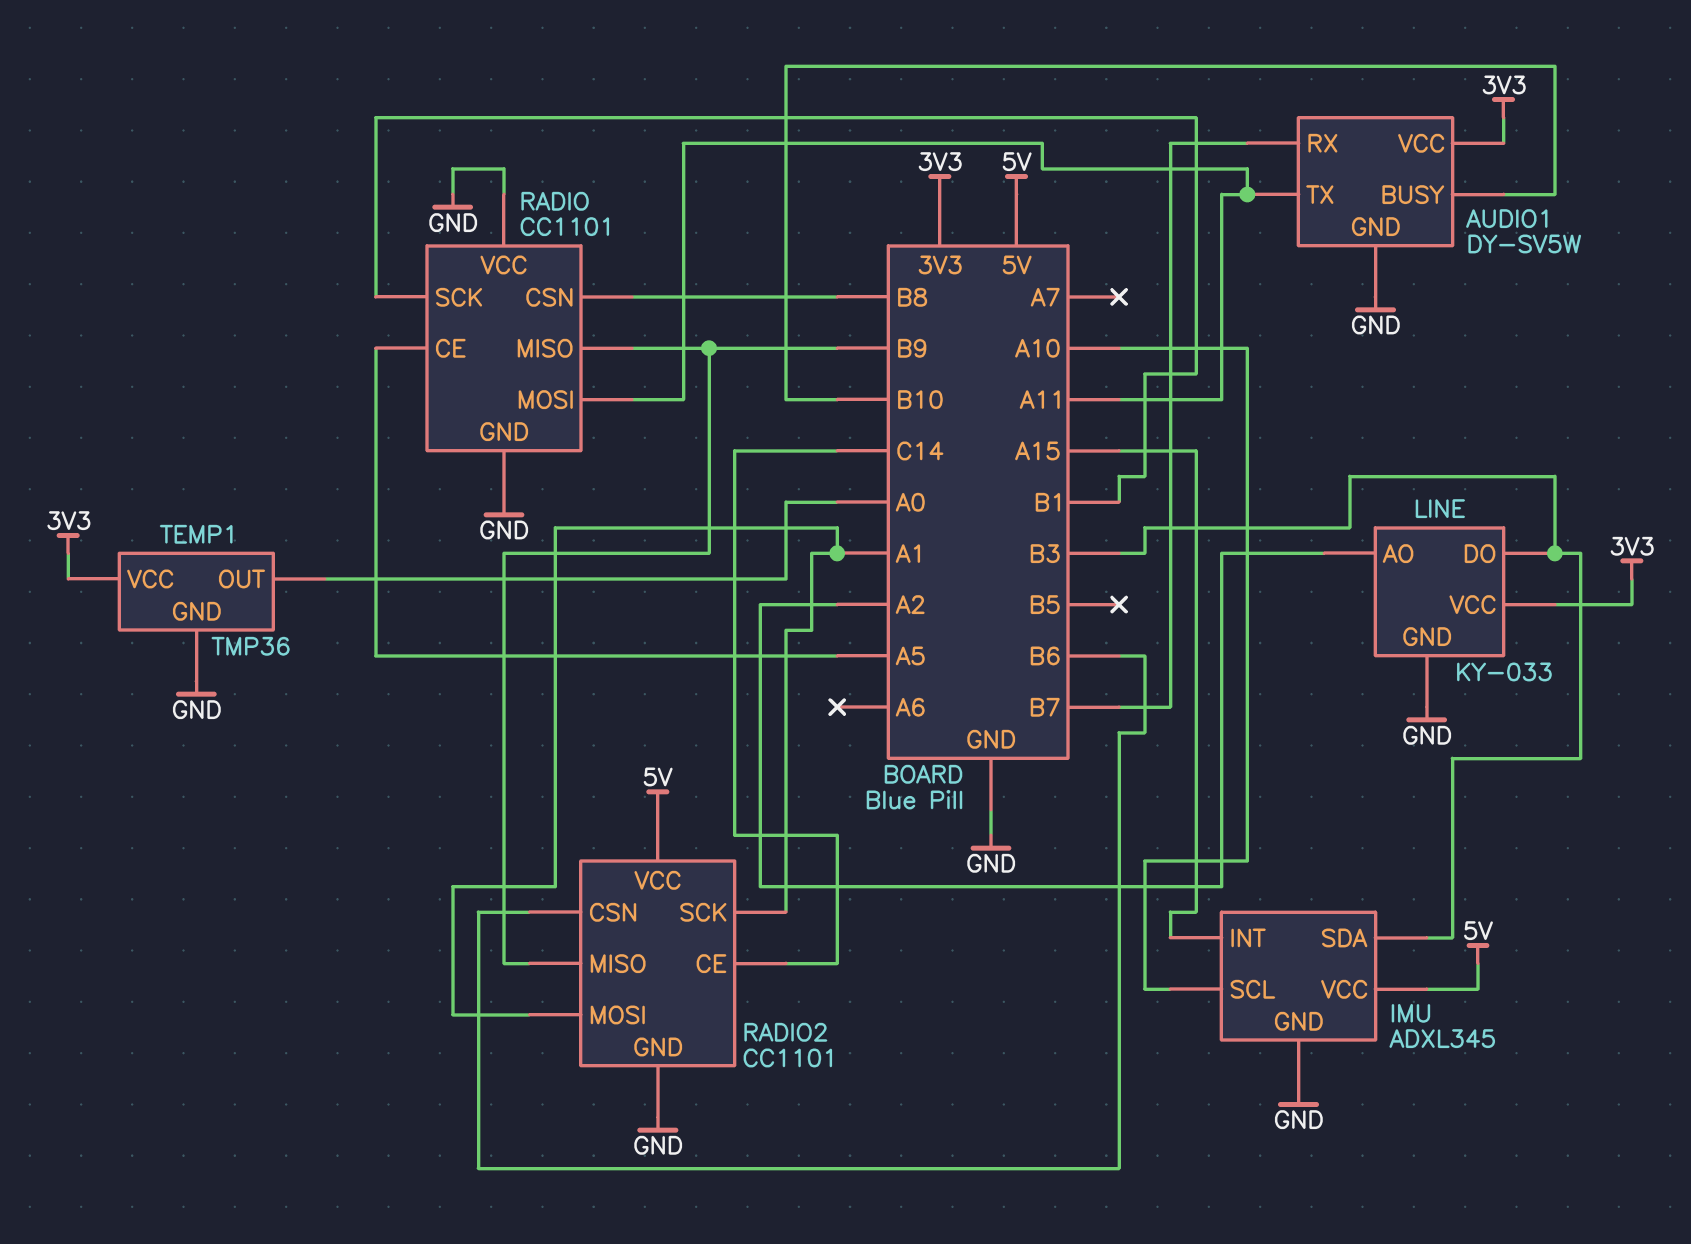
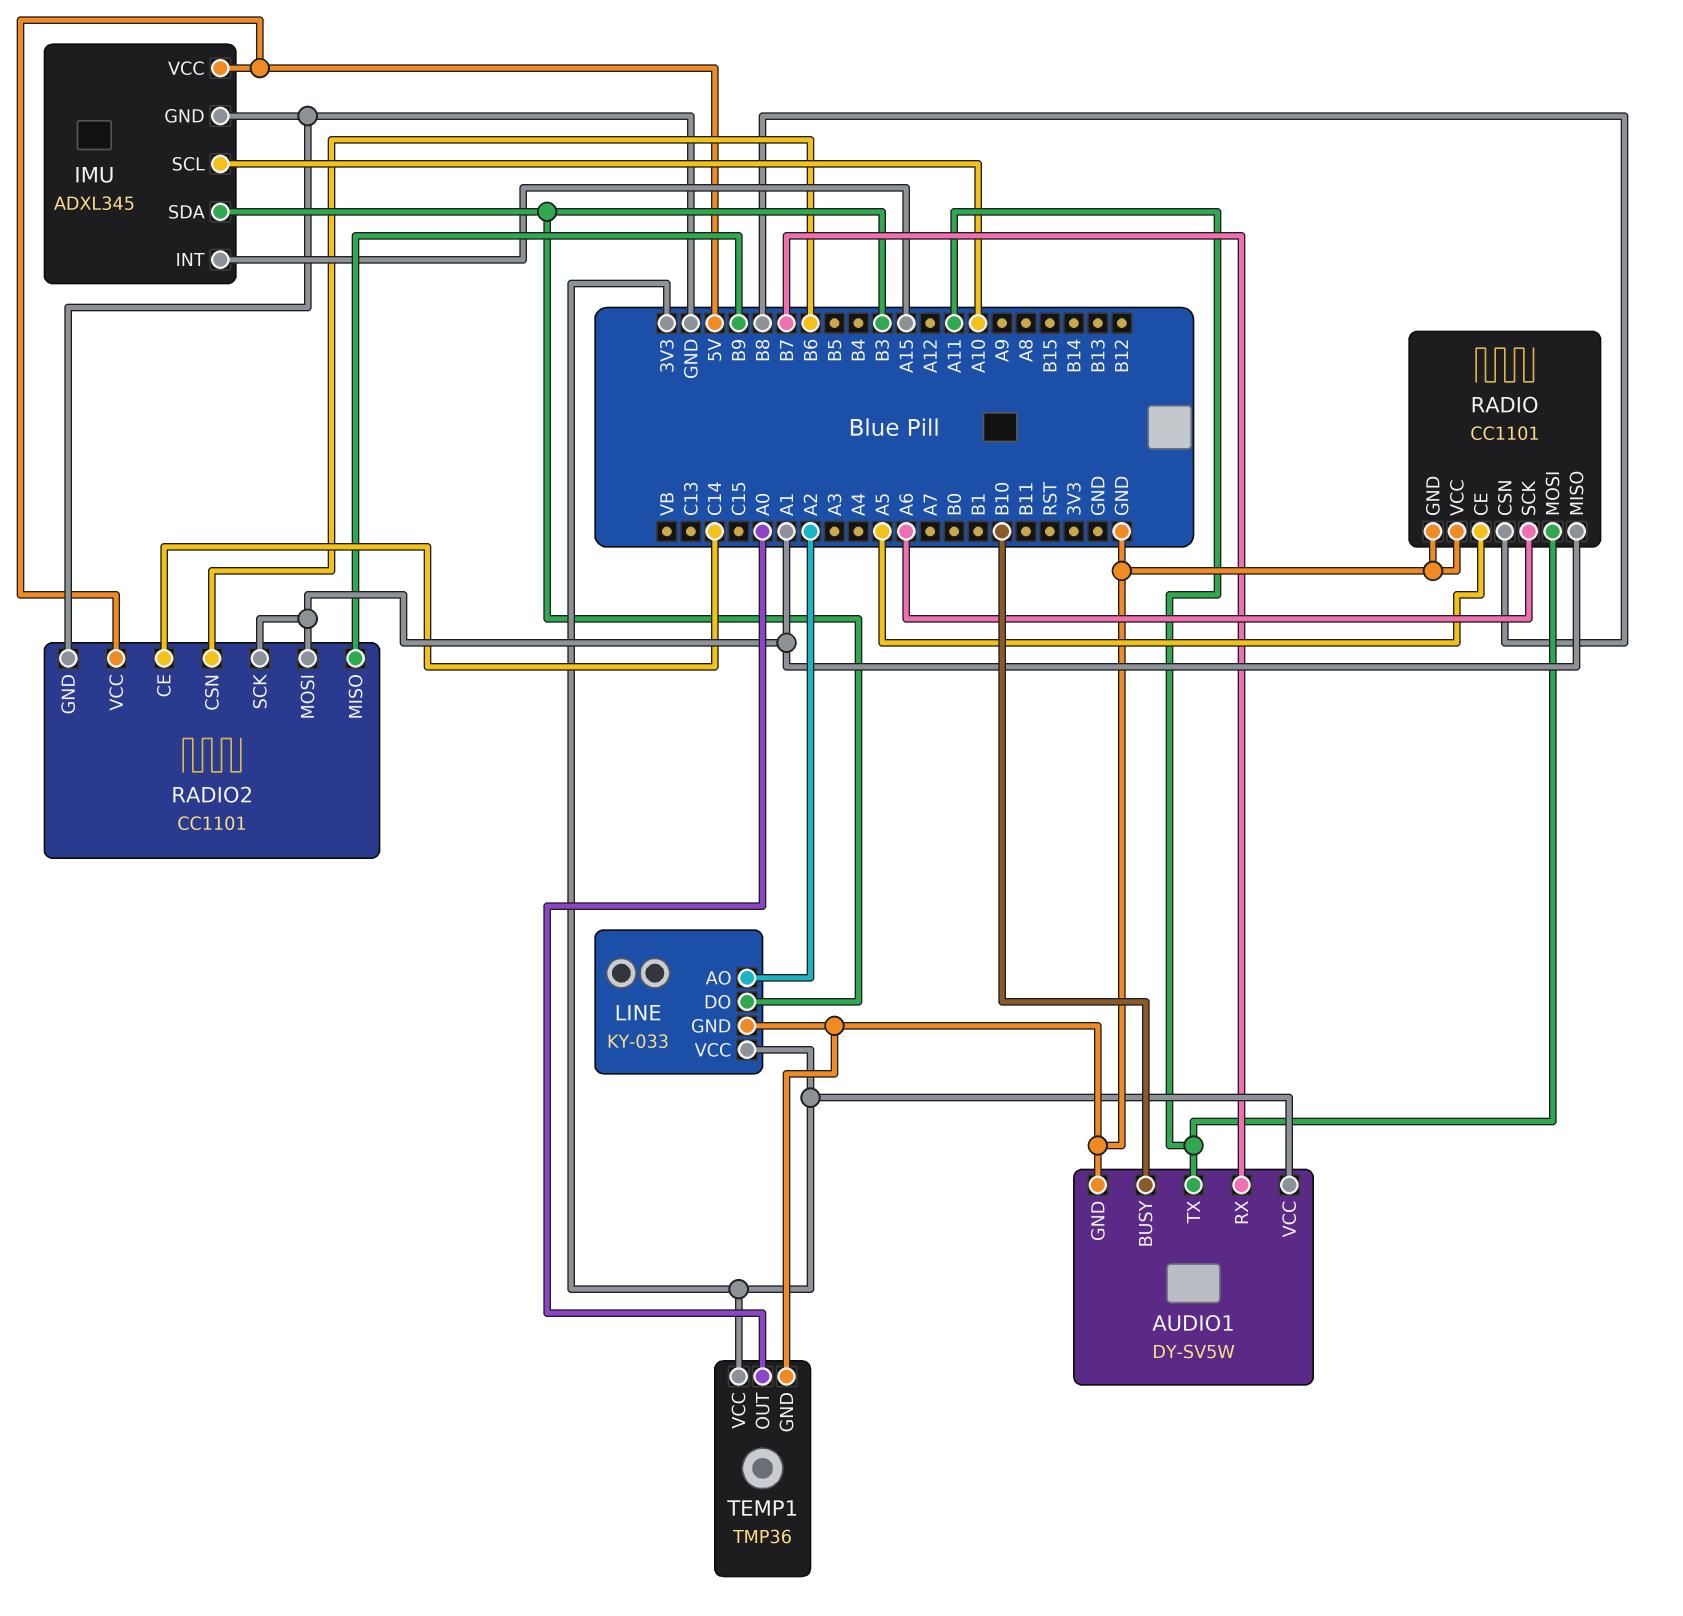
RADIO pin MISO: B9 -> A1
RADIO pin SCK: B1 -> A6

